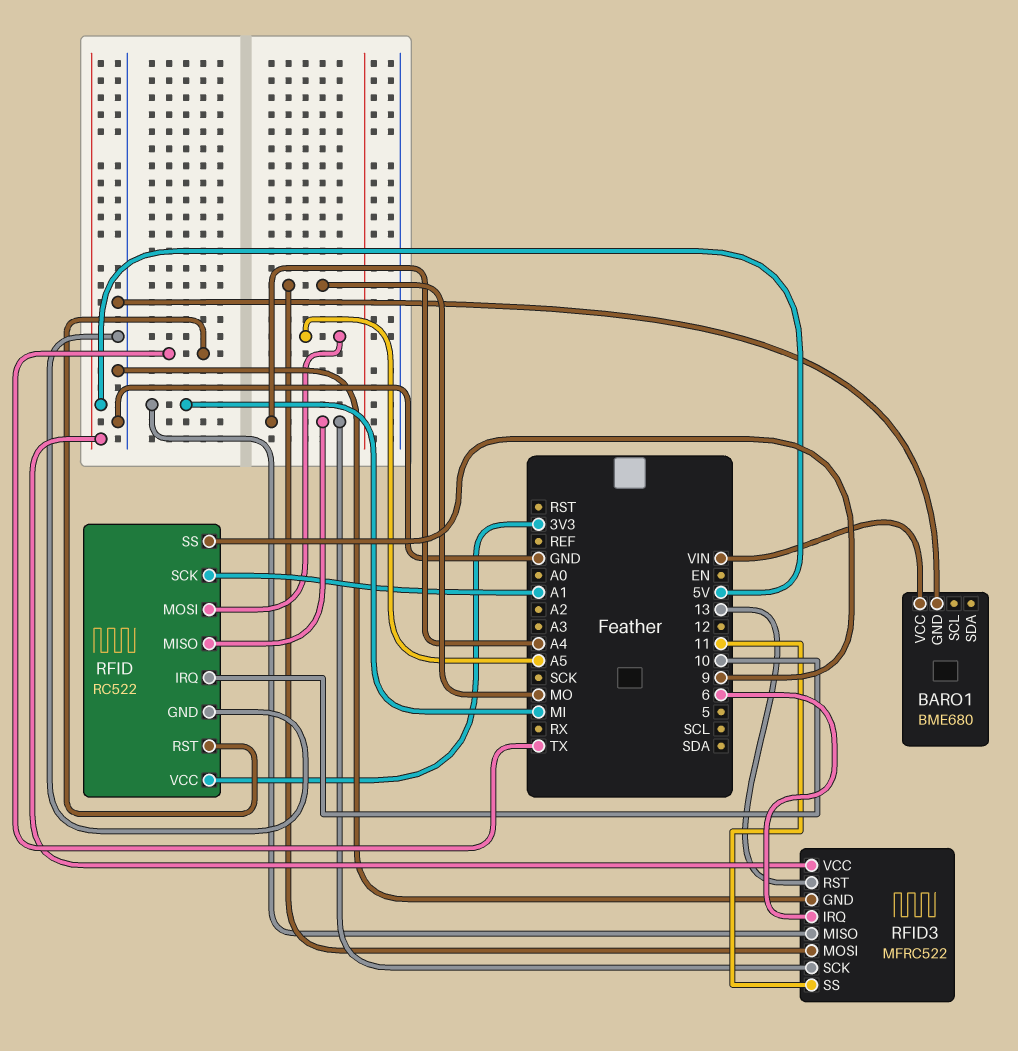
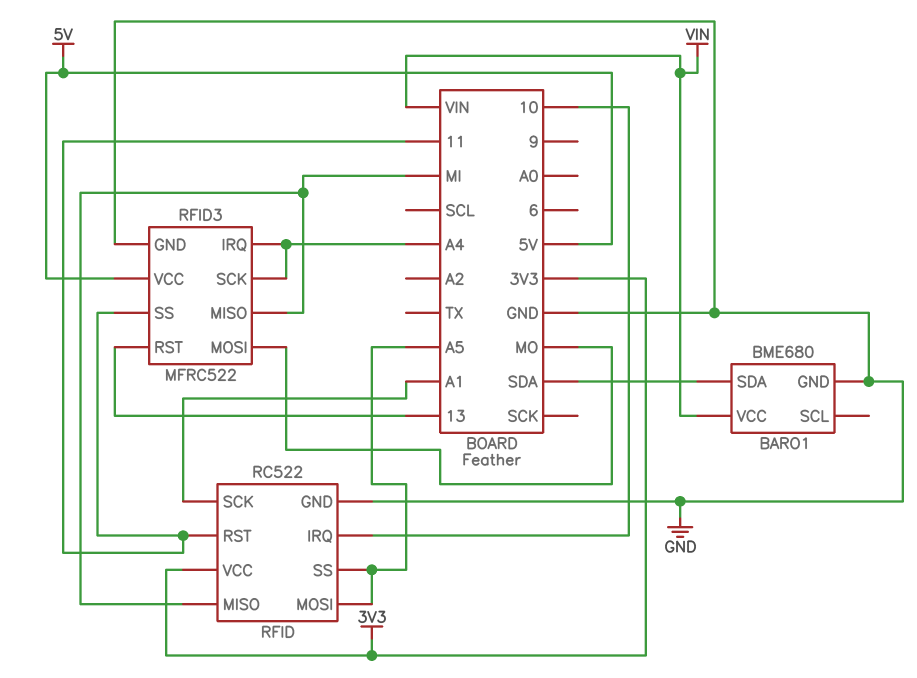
BARO1 pin SDA: none -> SDA
RFID pin MISO: A4 -> MI
RFID pin RST: TX -> 11
RFID pin SS: 9 -> A5
RFID3 pin IRQ: 6 -> A4

